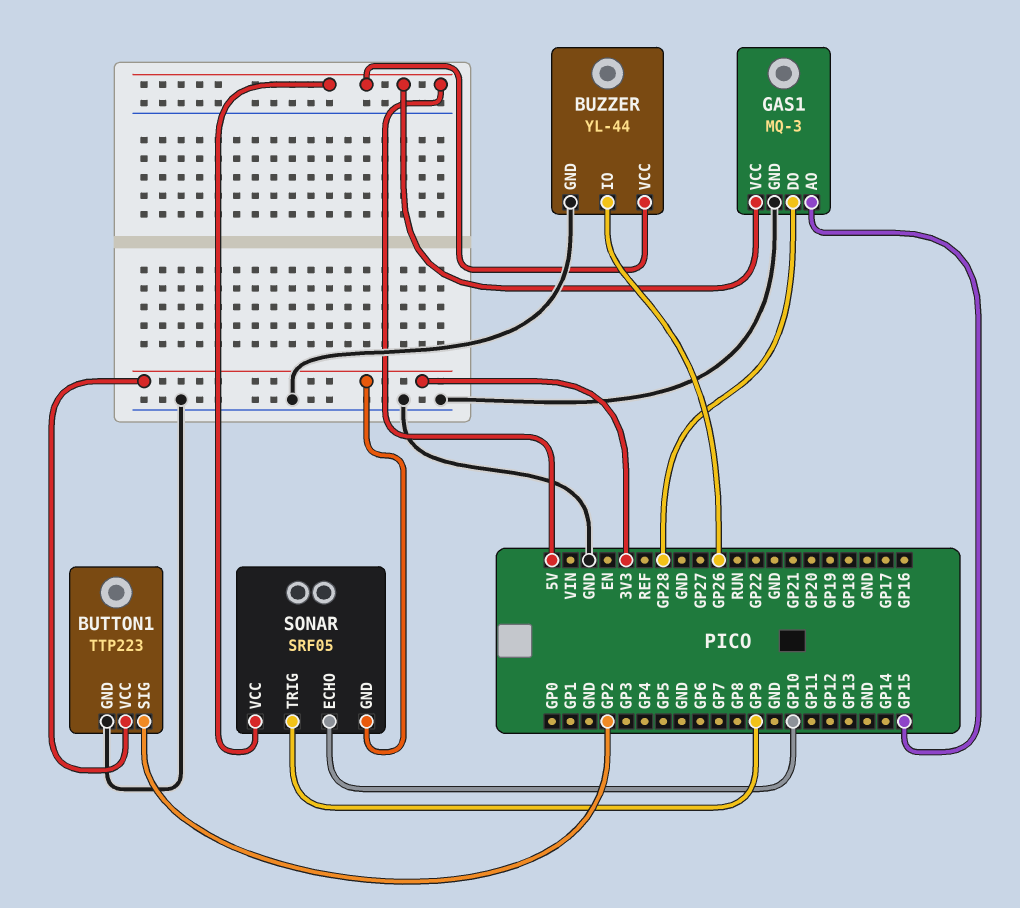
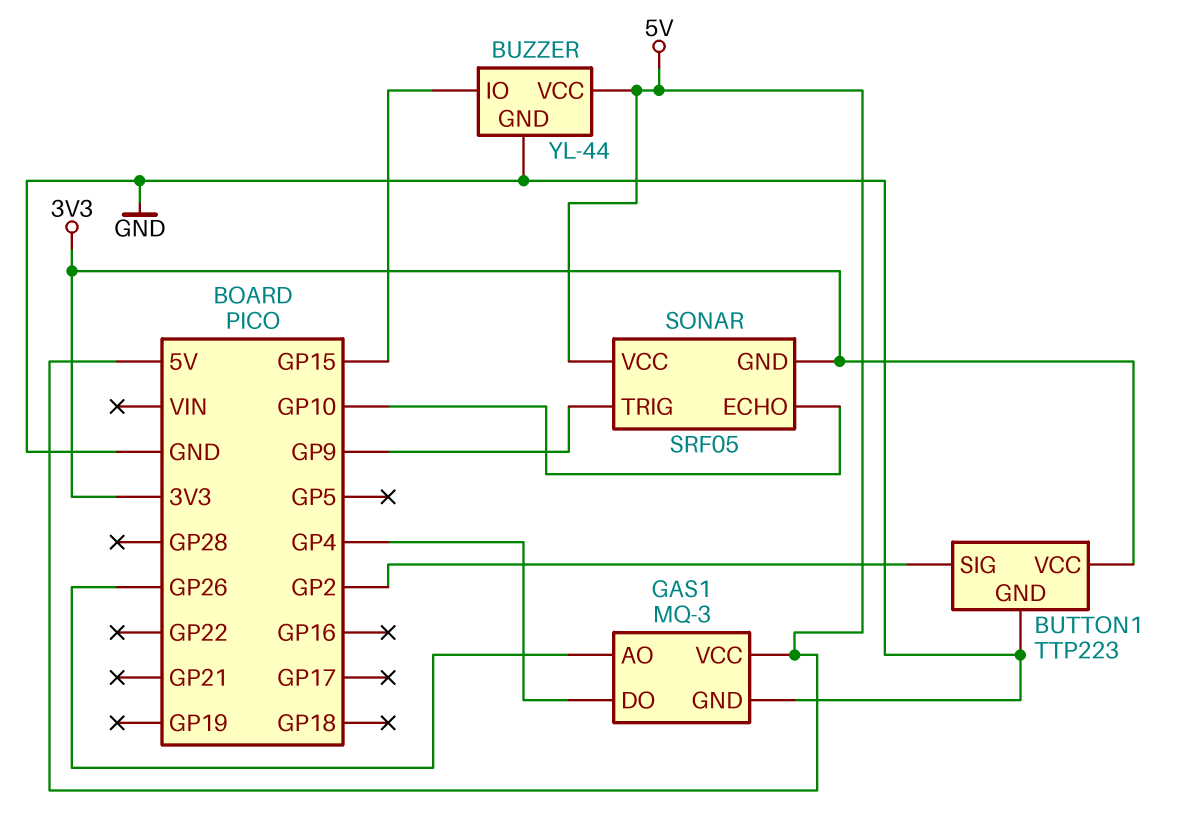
BUZZER pin IO: GP26 -> GP15
GAS1 pin AO: GP15 -> GP26
GAS1 pin DO: GP28 -> GP4

